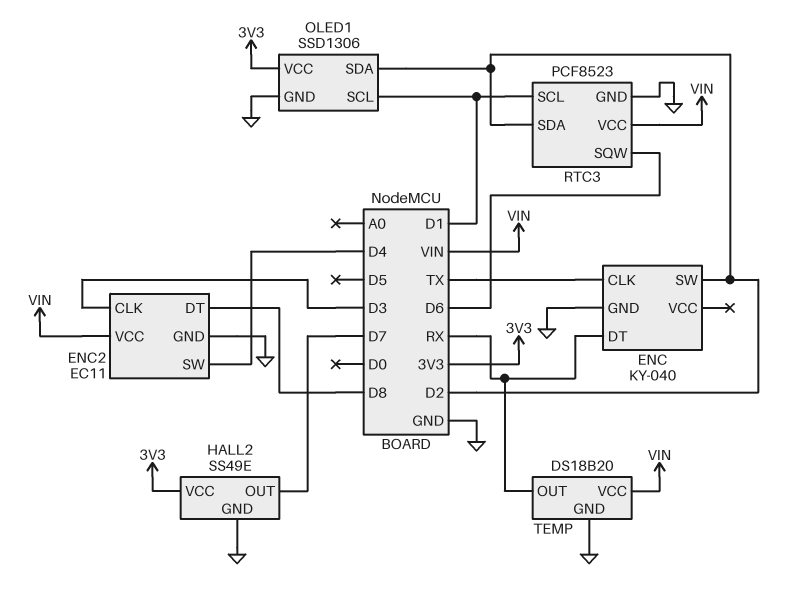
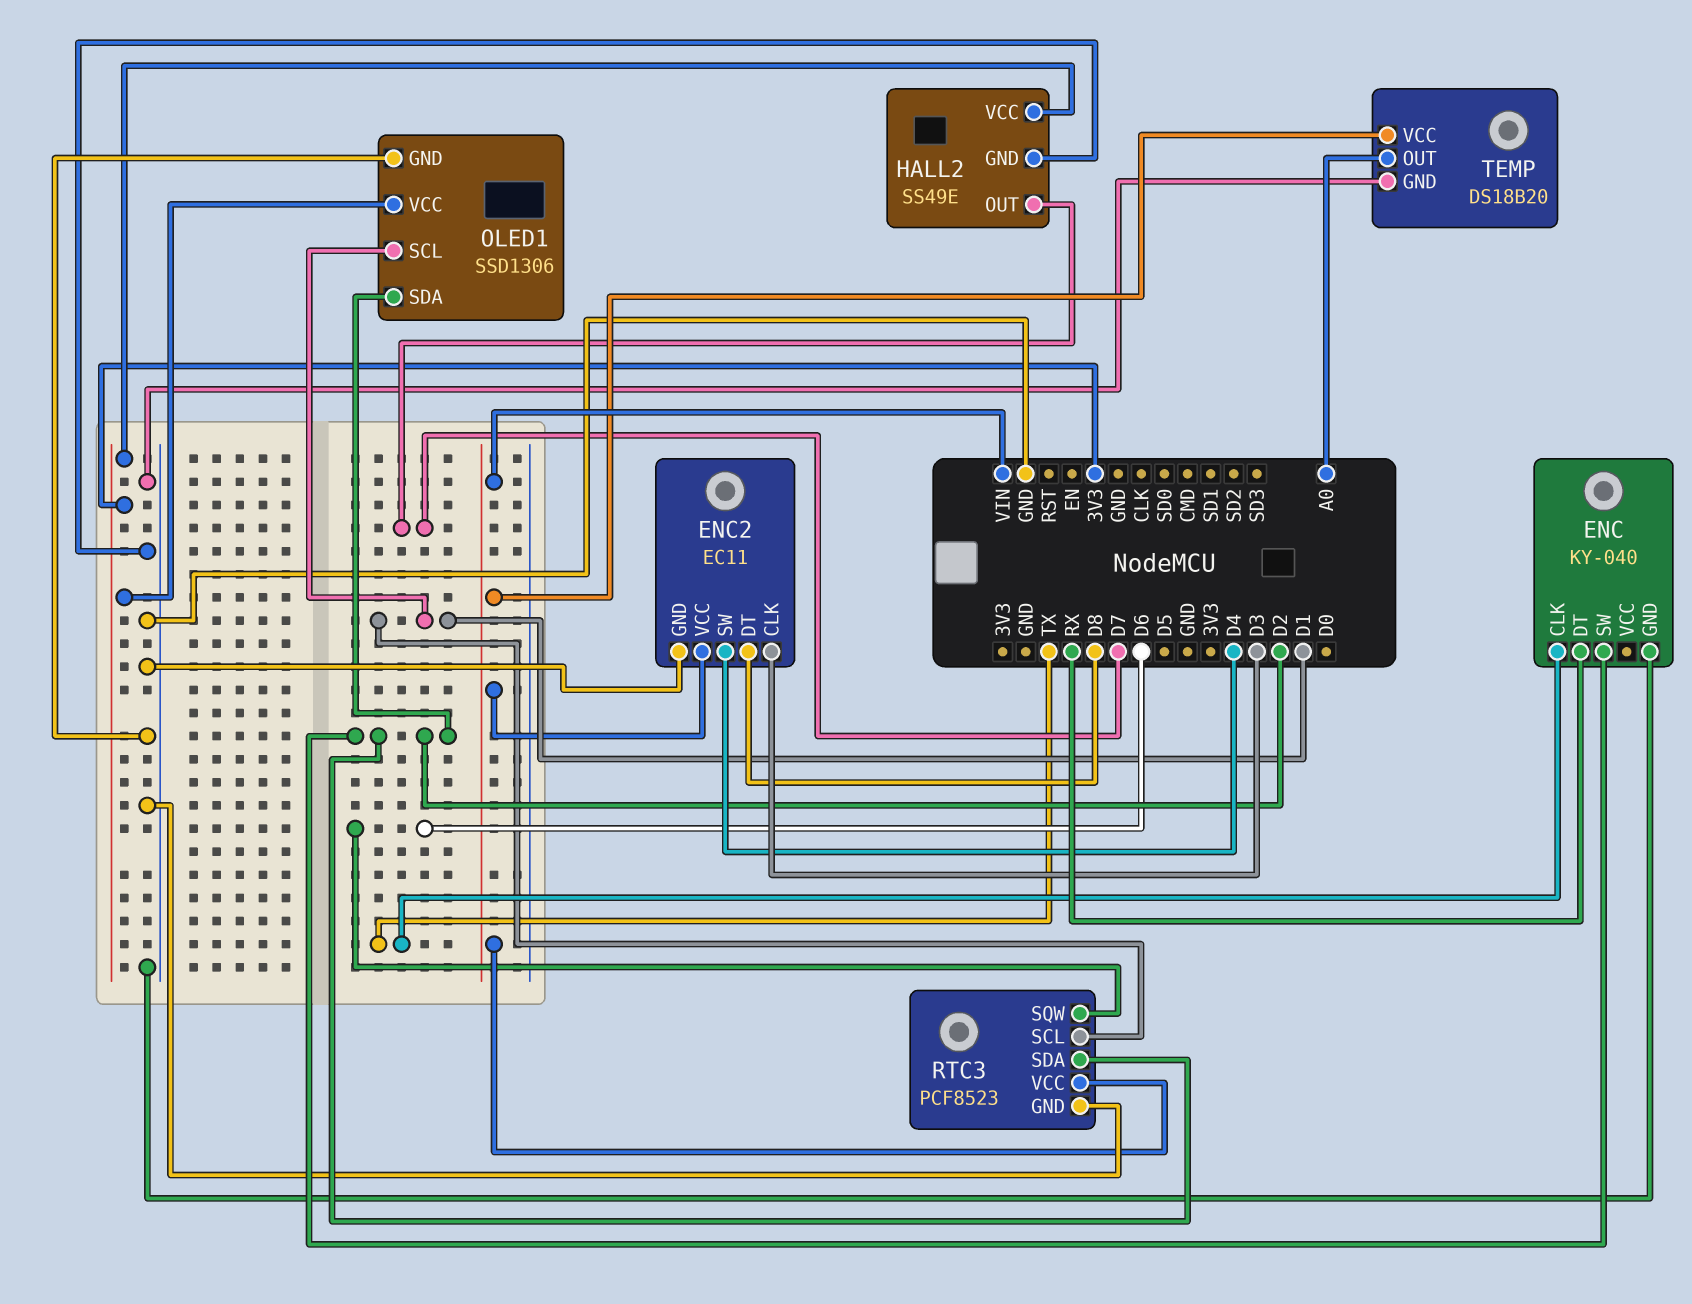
TEMP pin OUT: RX -> A0

